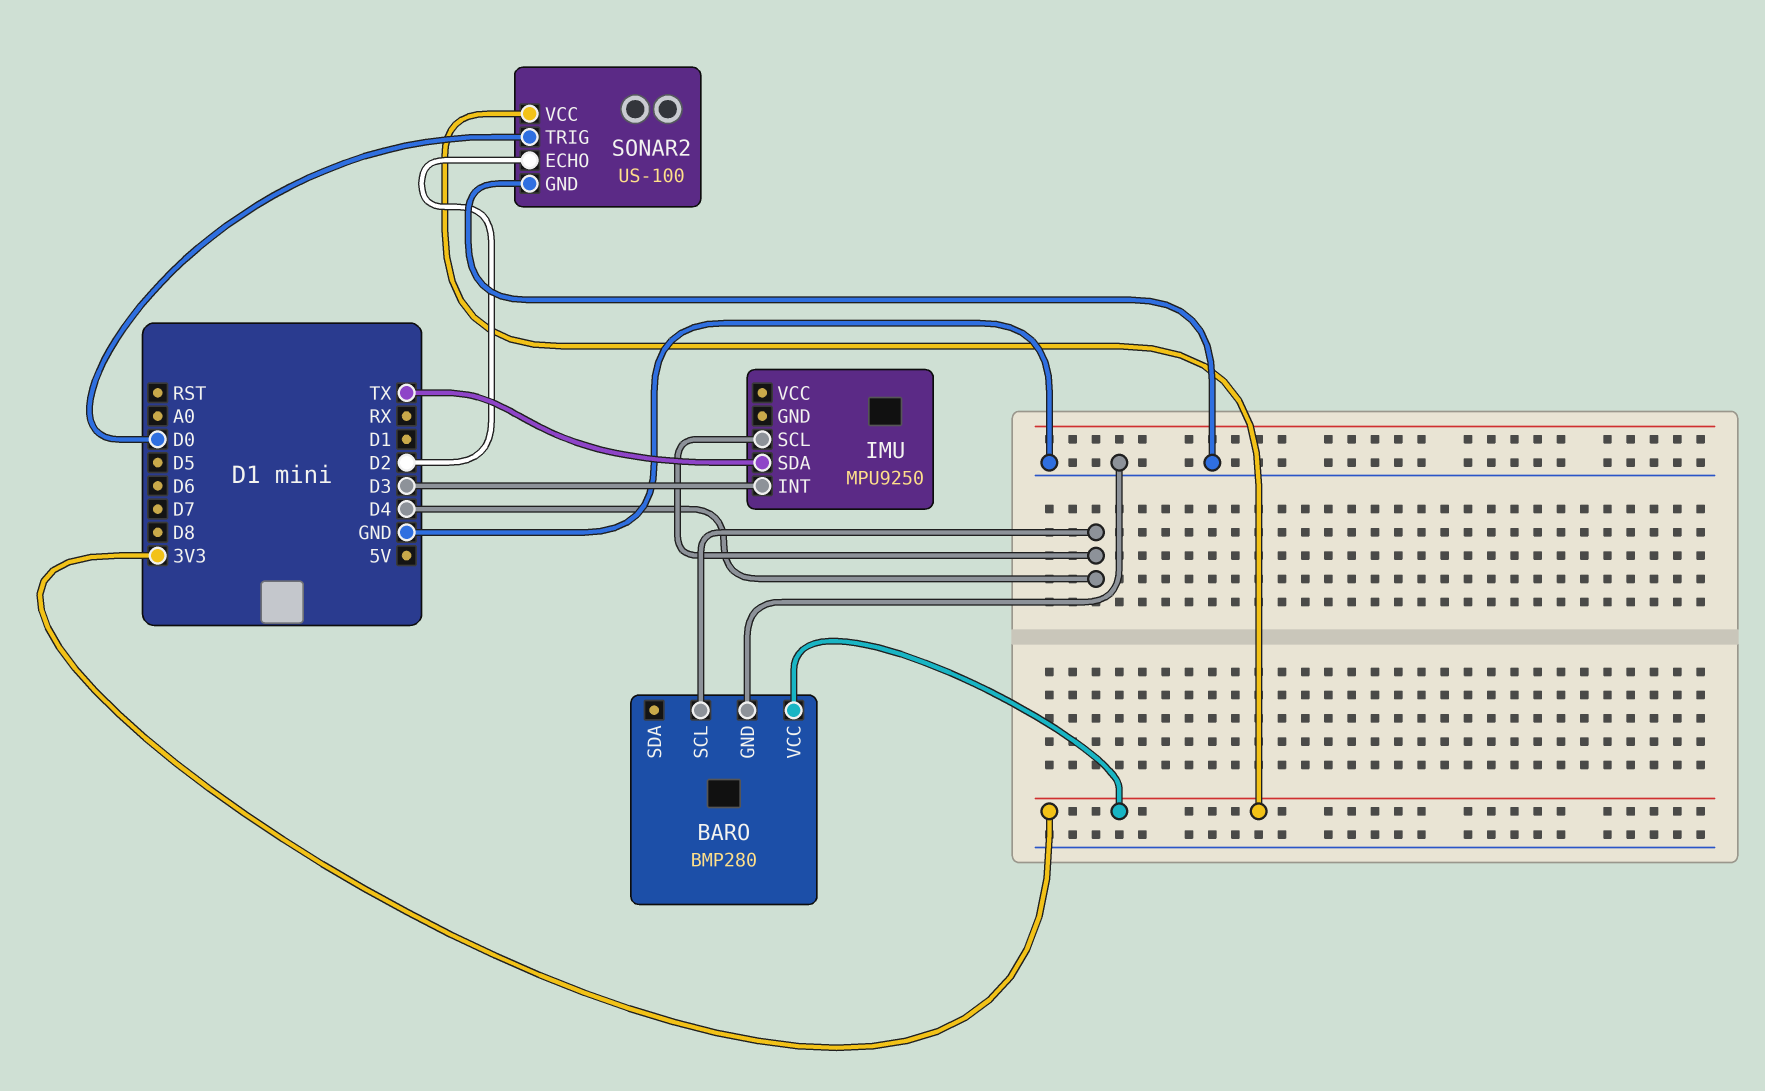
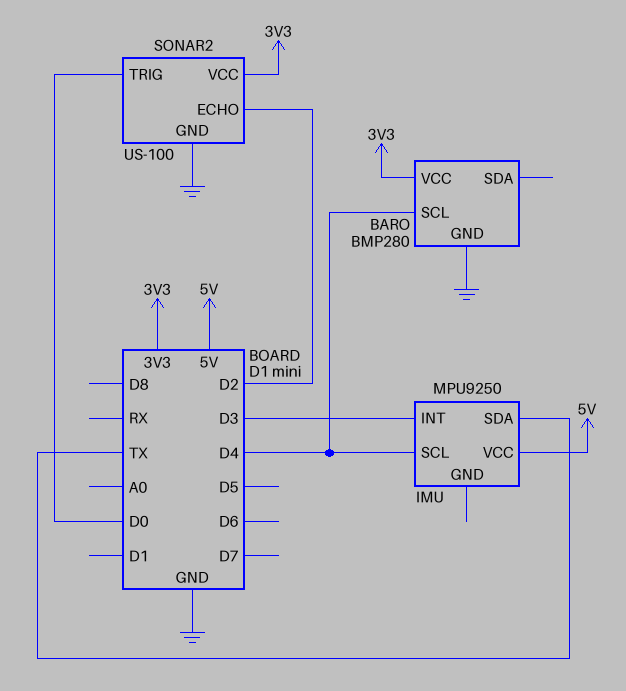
IMU pin VCC: none -> 5V

